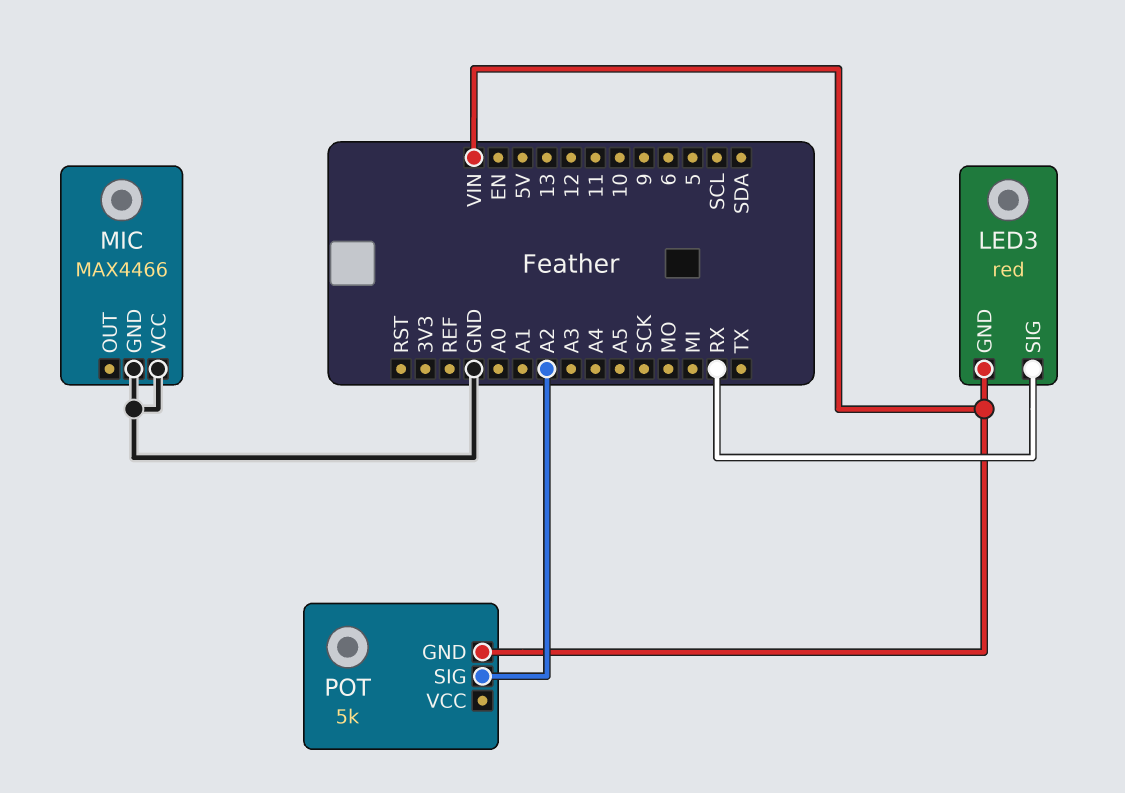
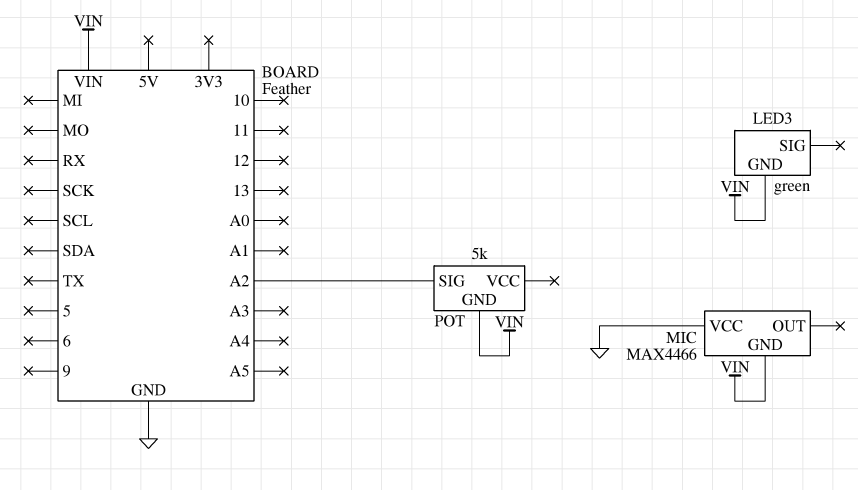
LED3: red -> green
LED3 pin SIG: RX -> none
MIC pin GND: GND -> VIN

